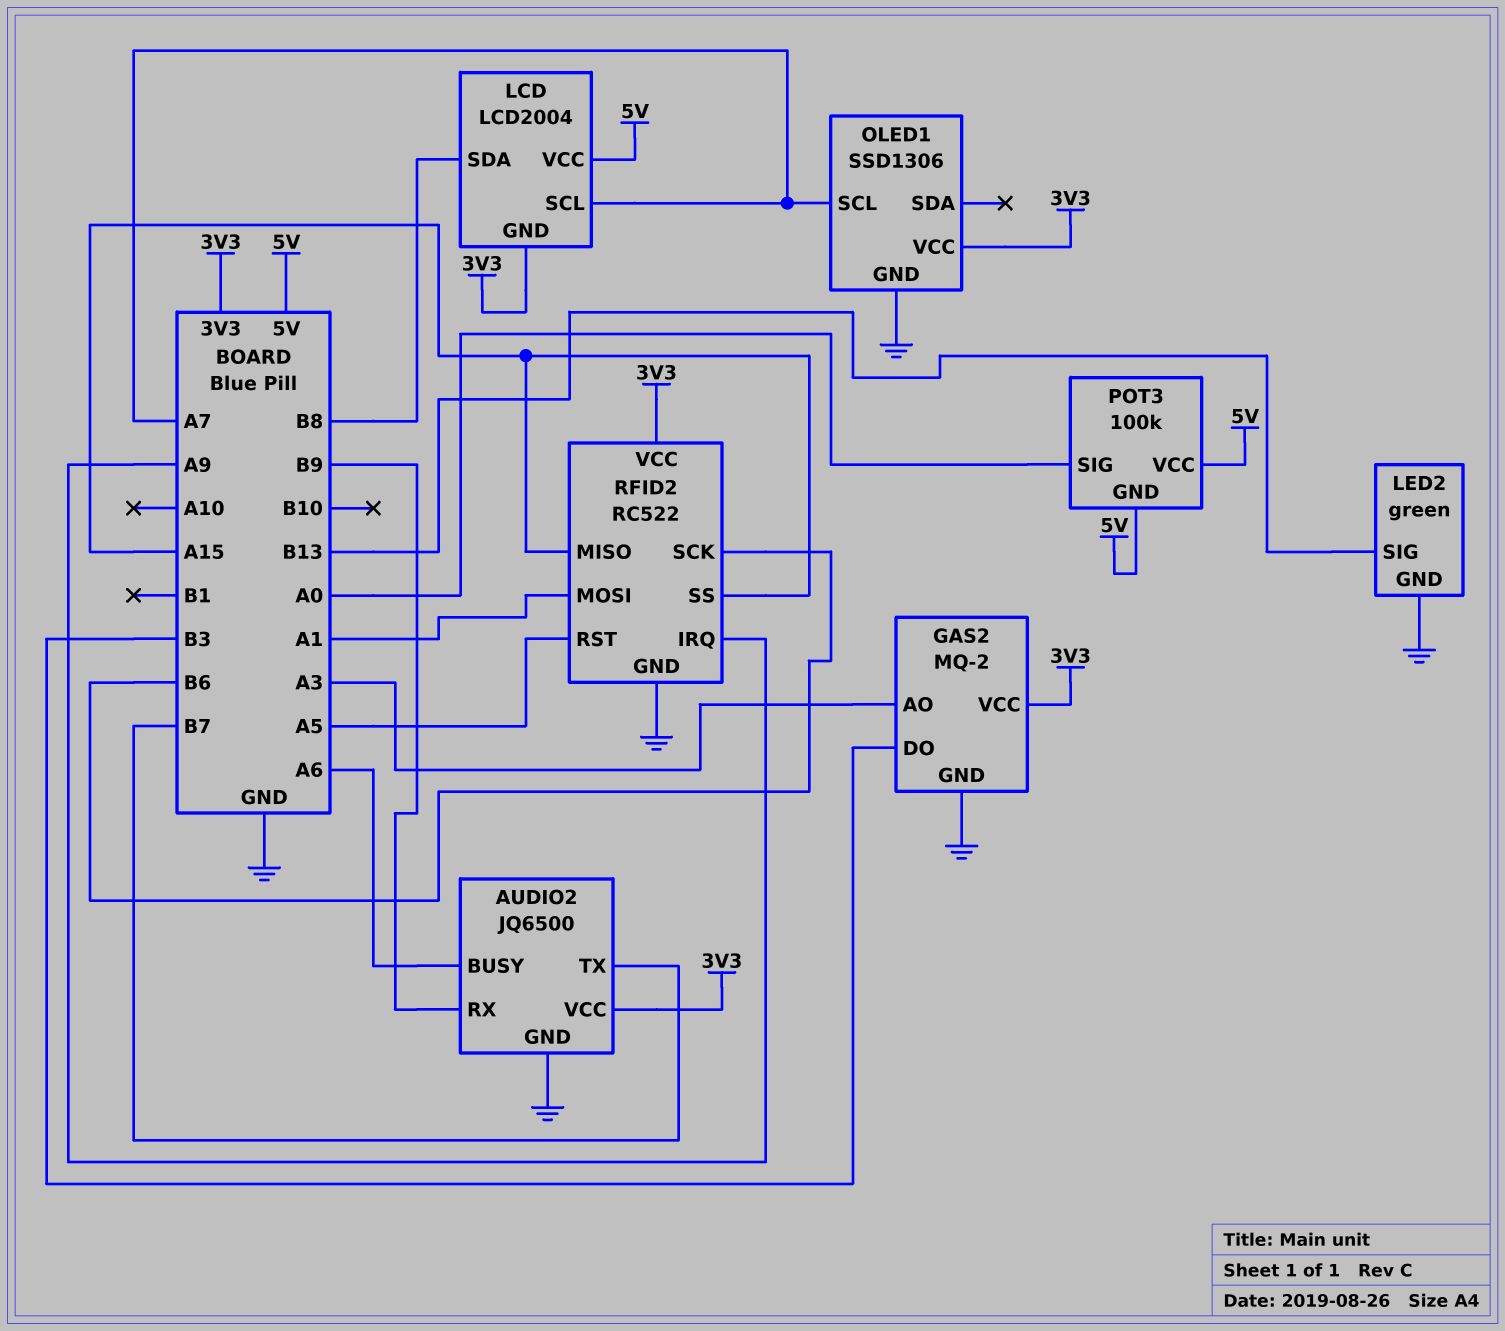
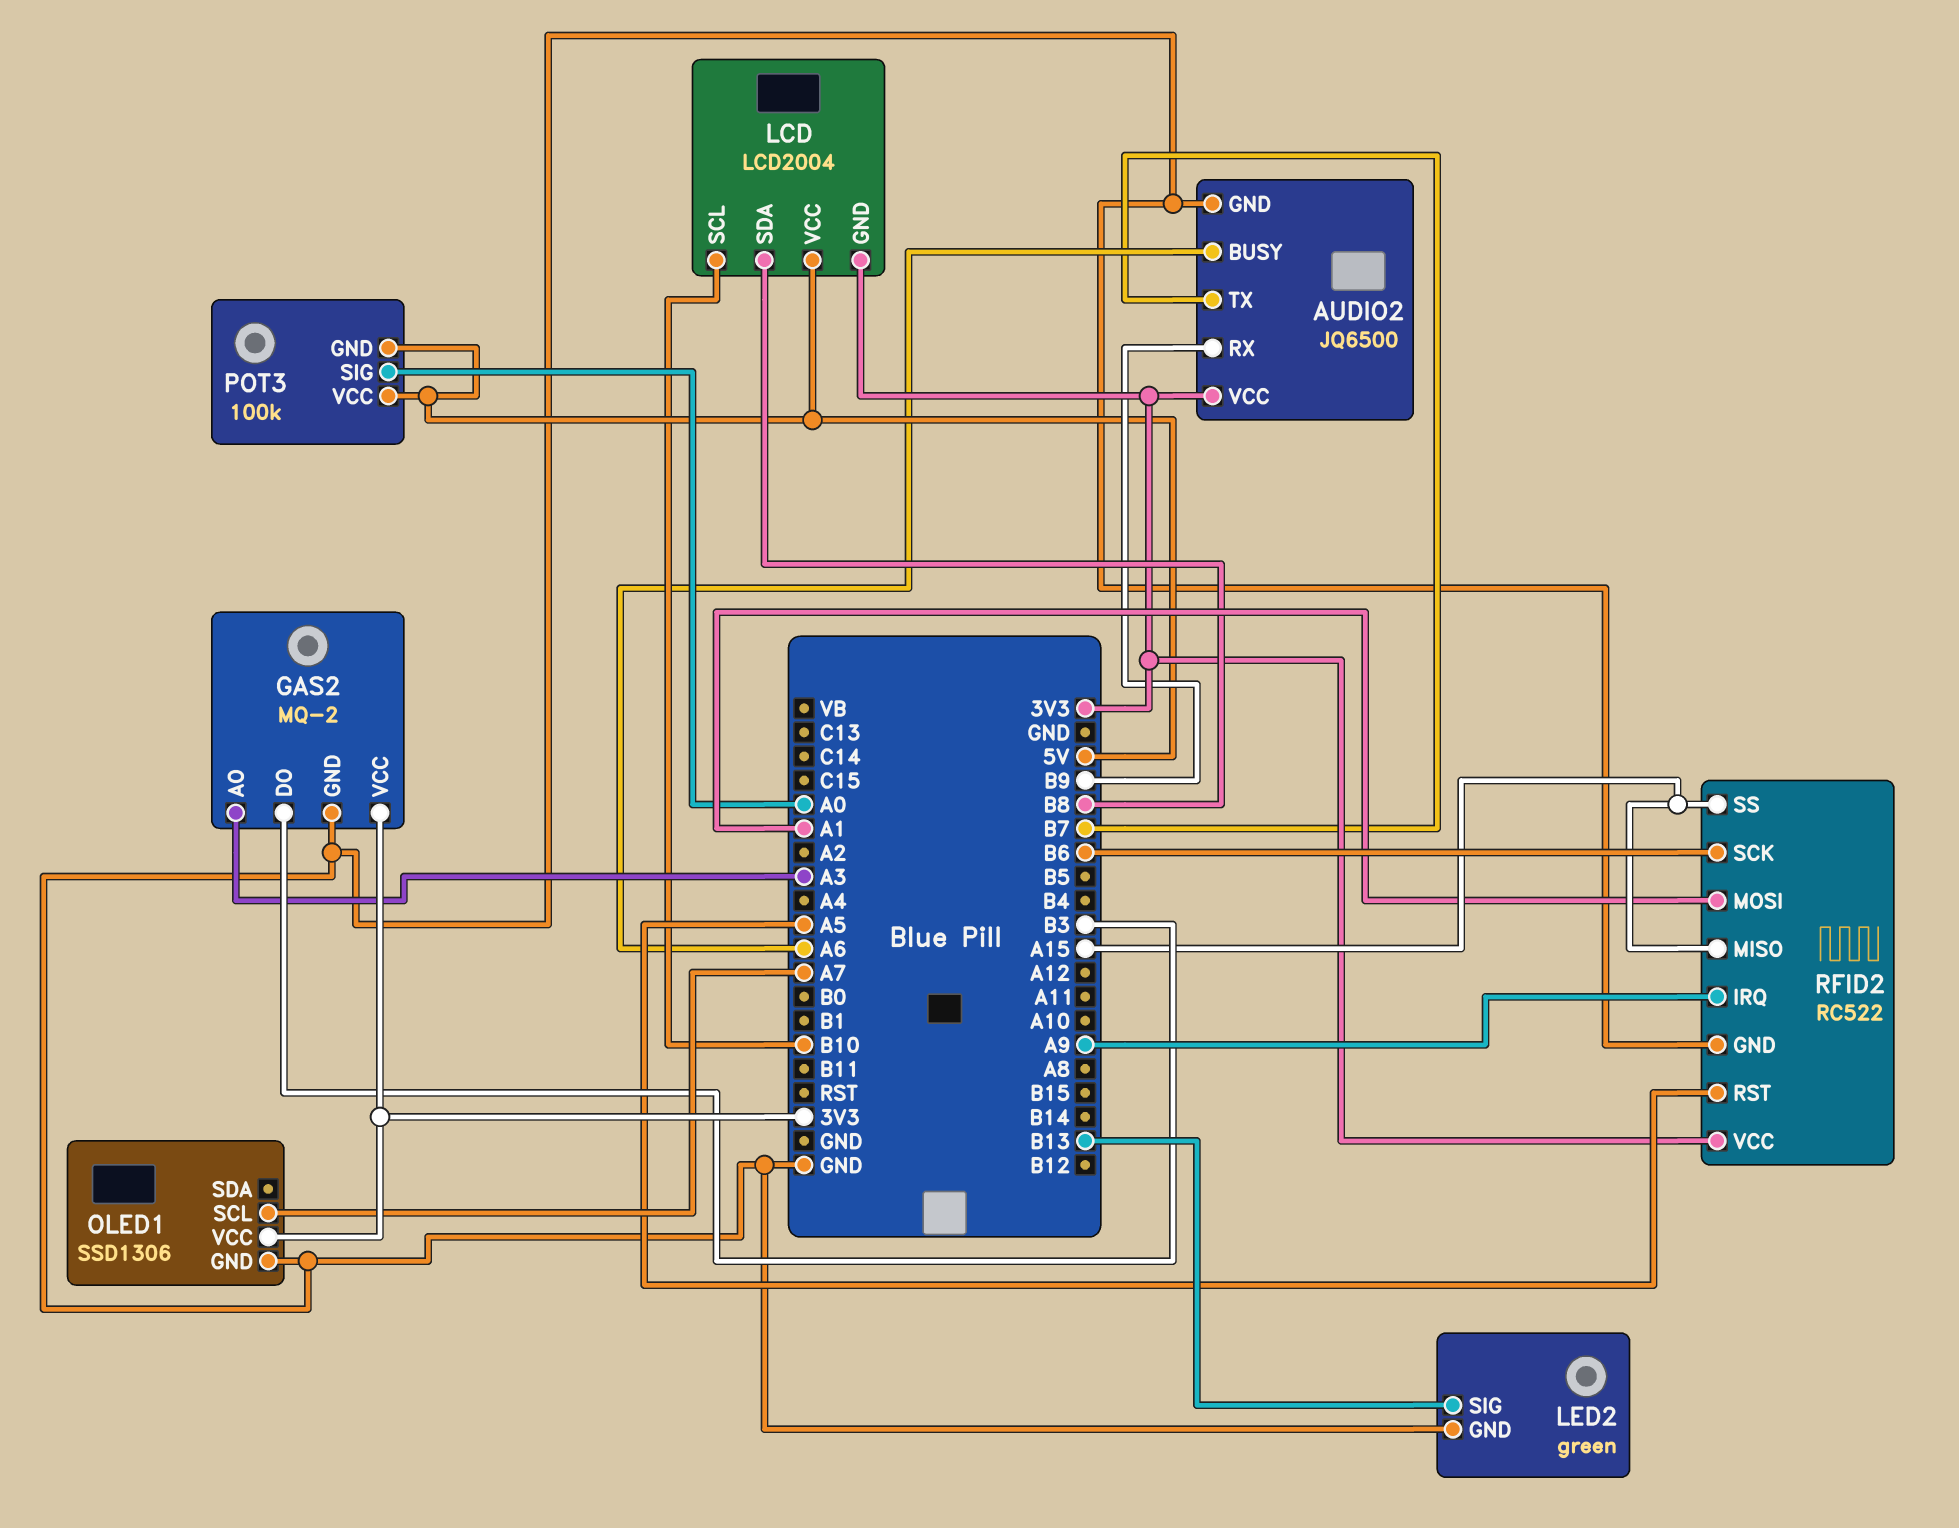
LCD pin SCL: A7 -> B10

